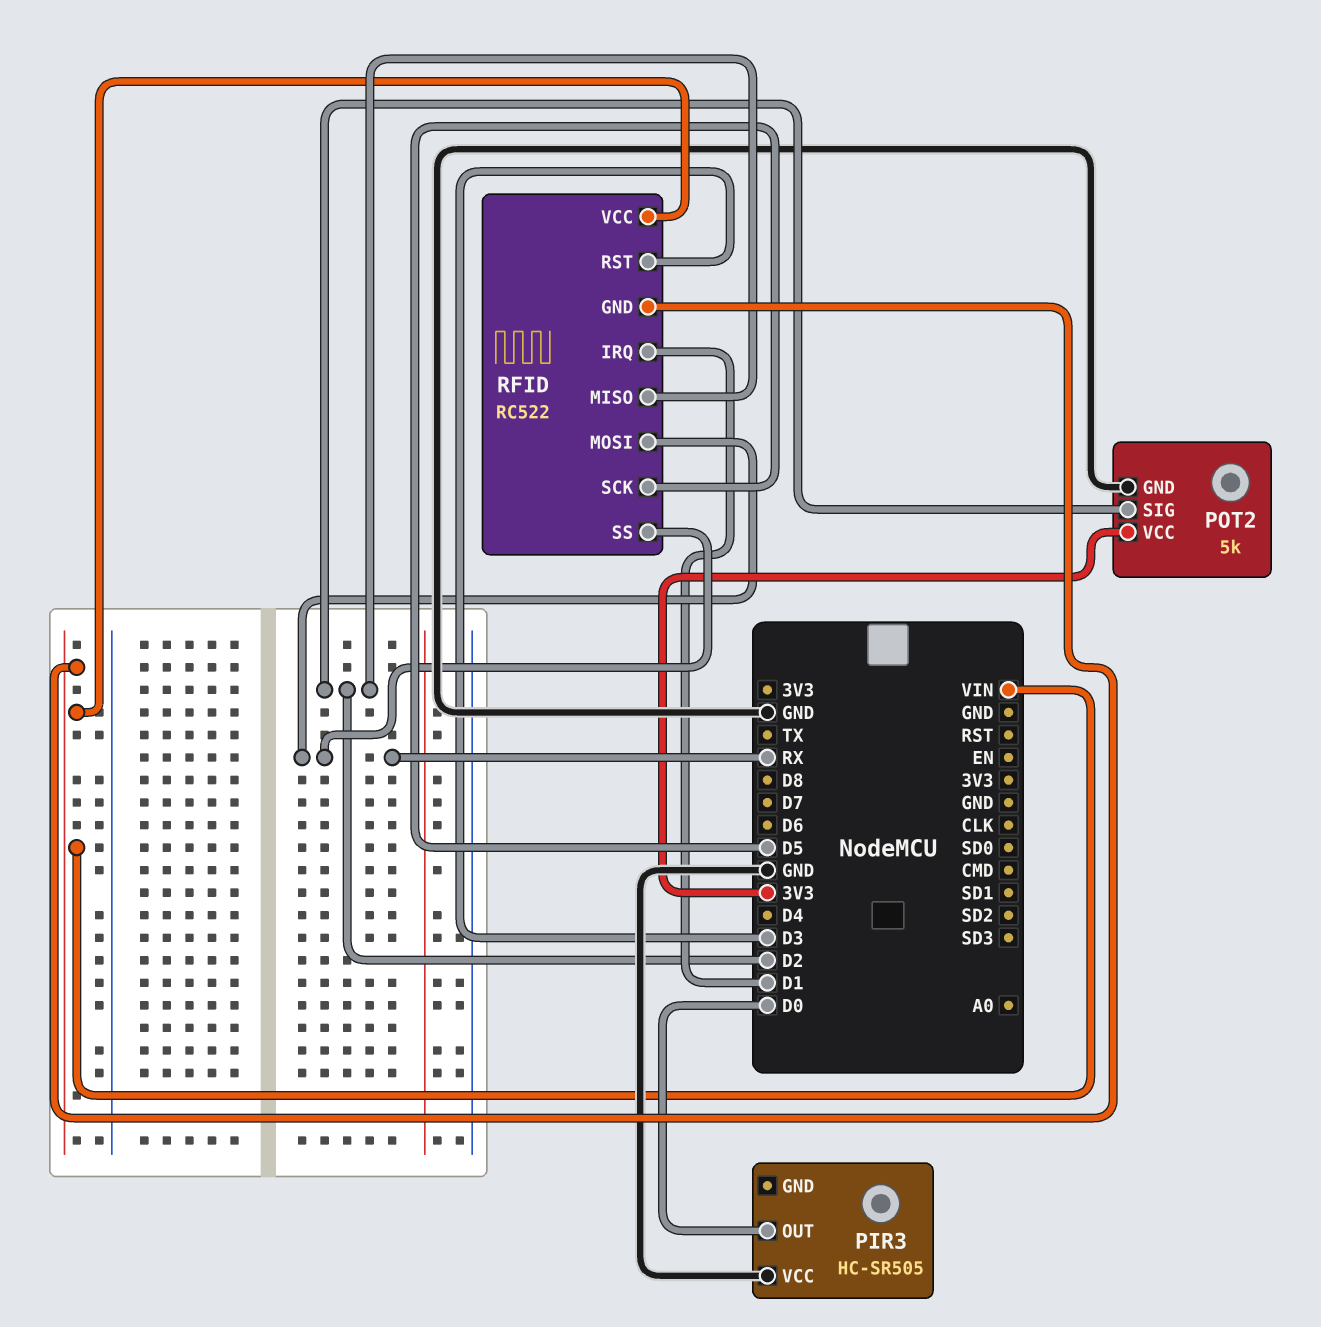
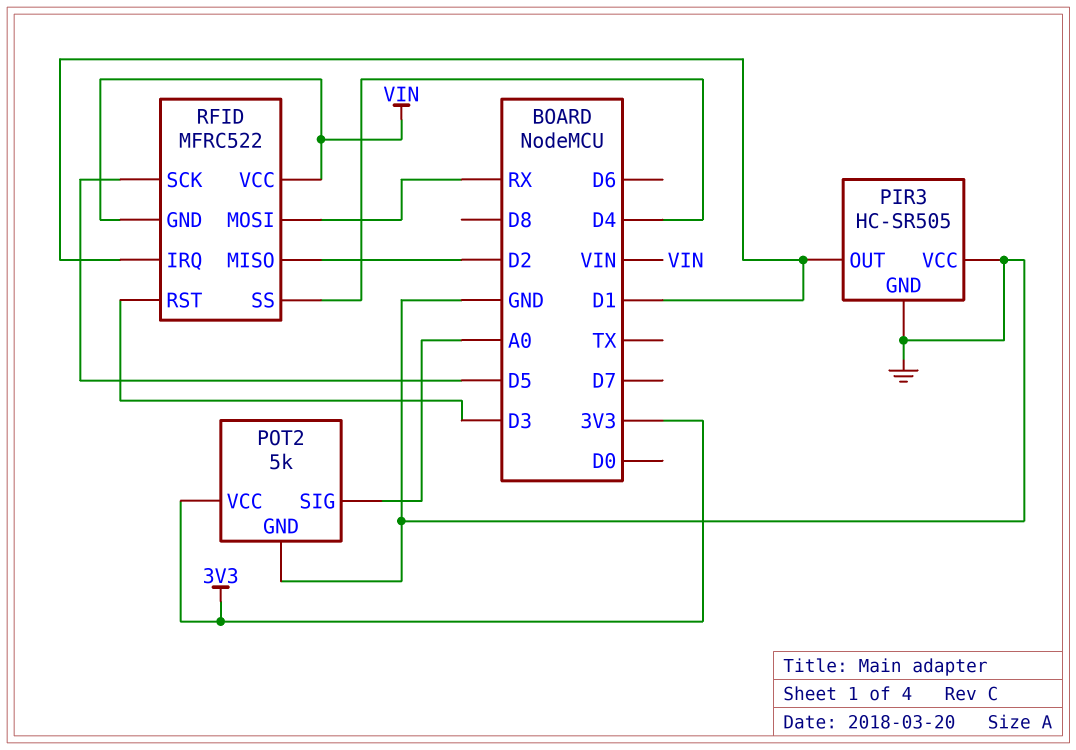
PIR3 pin GND: none -> GND
PIR3 pin OUT: D0 -> D1
POT2 pin SIG: D2 -> A0
RFID: RC522 -> MFRC522
RFID pin SS: RX -> D4

